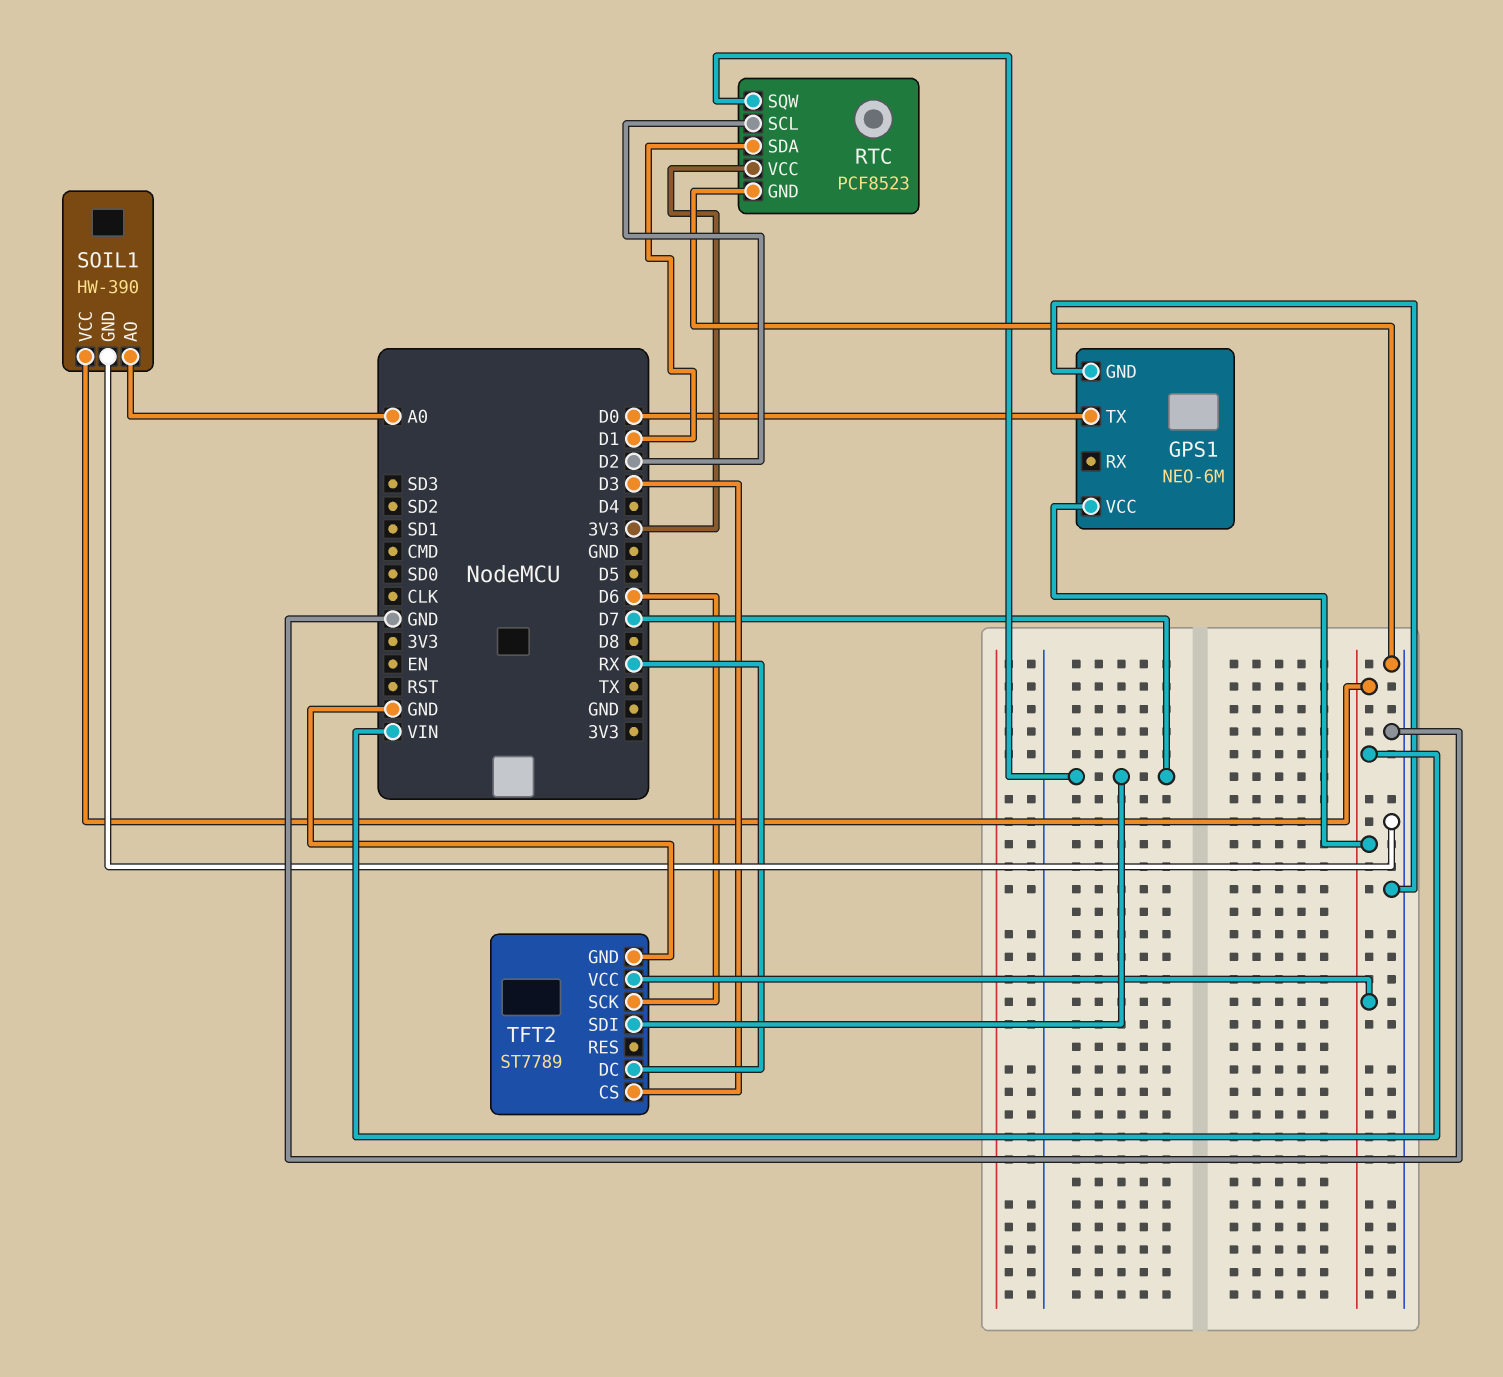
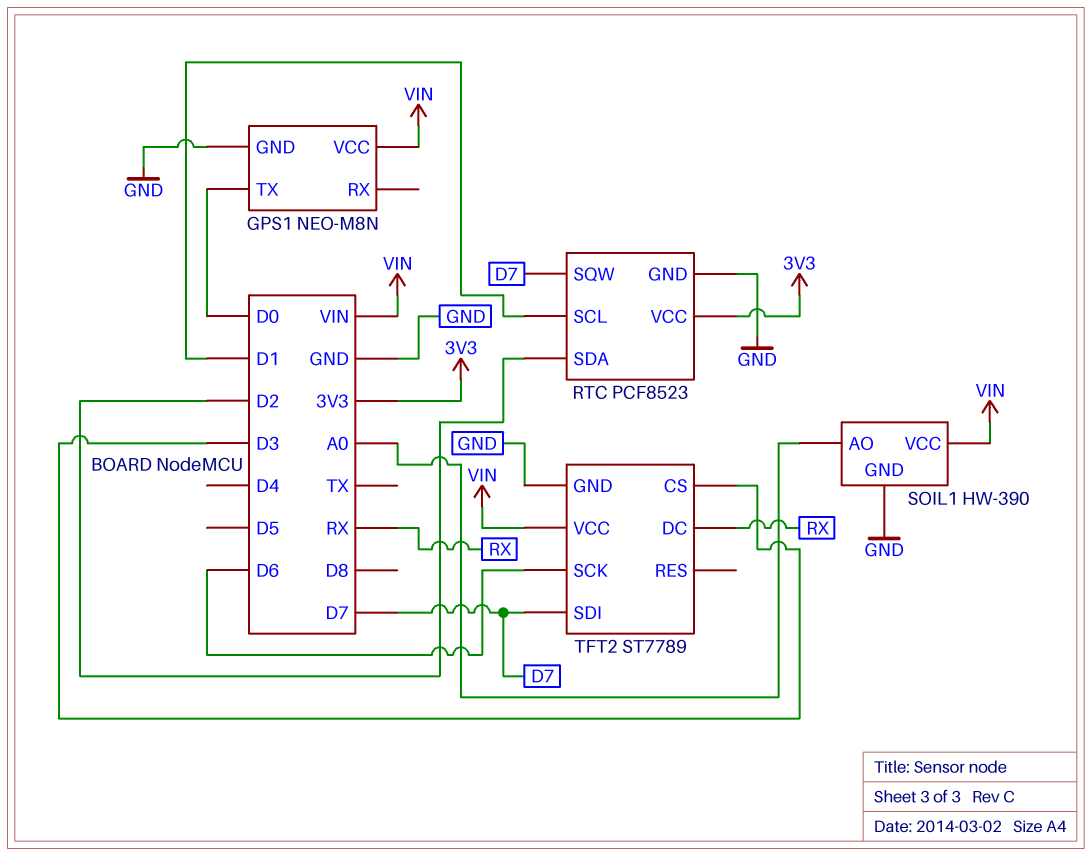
GPS1: NEO-6M -> NEO-M8N
RTC pin SCL: D2 -> D1
RTC pin SDA: D1 -> D2

